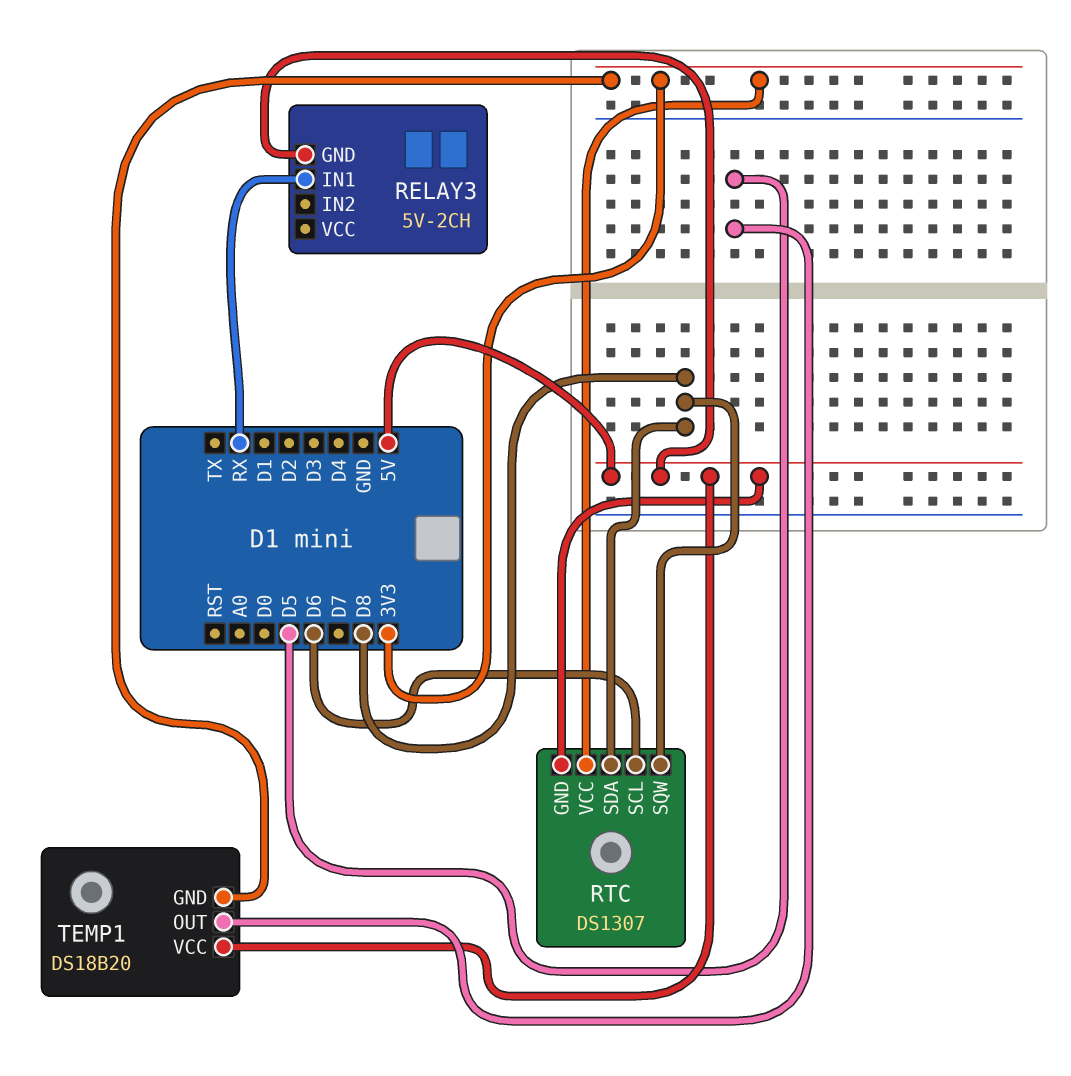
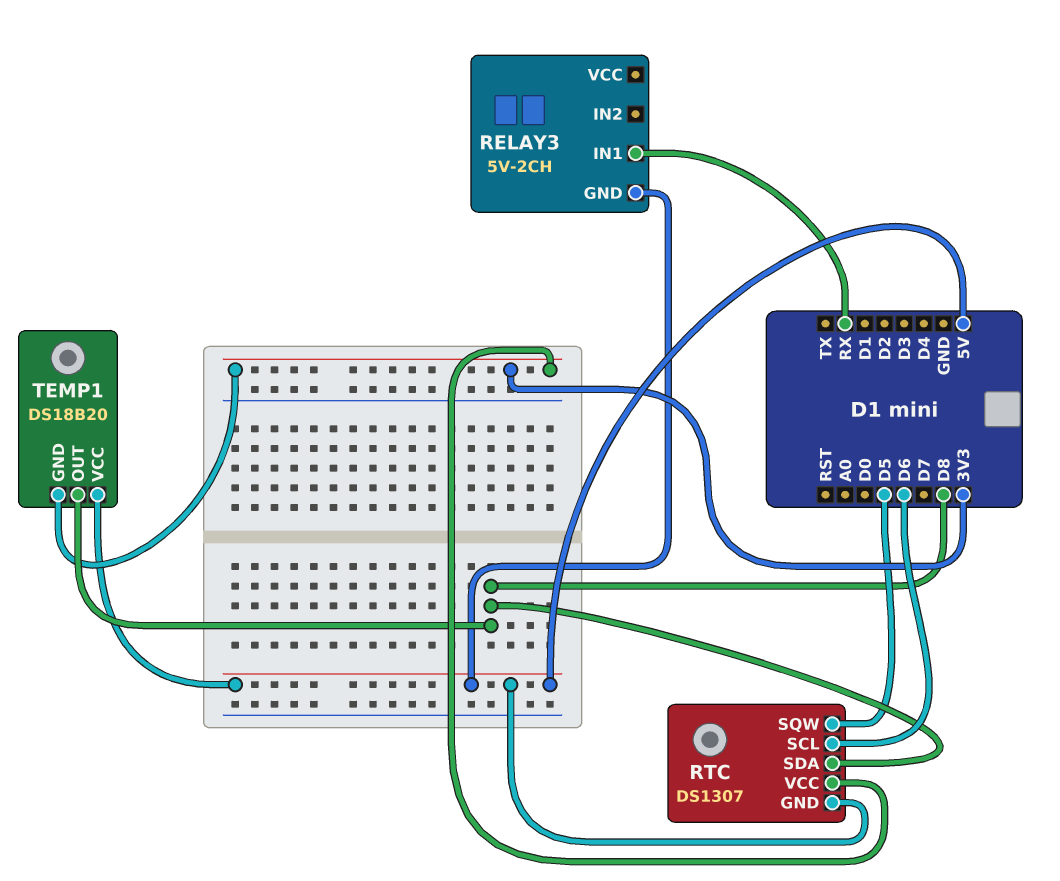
RTC pin SQW: D8 -> D5
TEMP1 pin OUT: D5 -> D8

